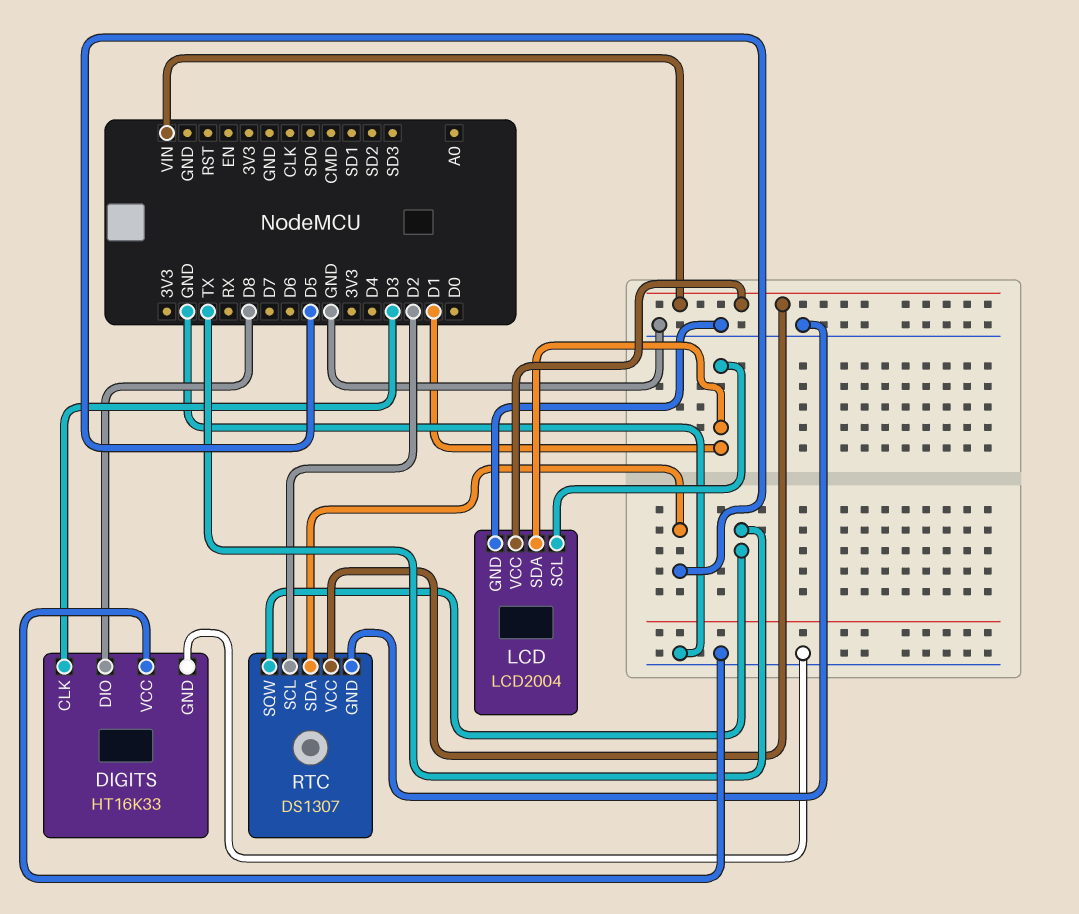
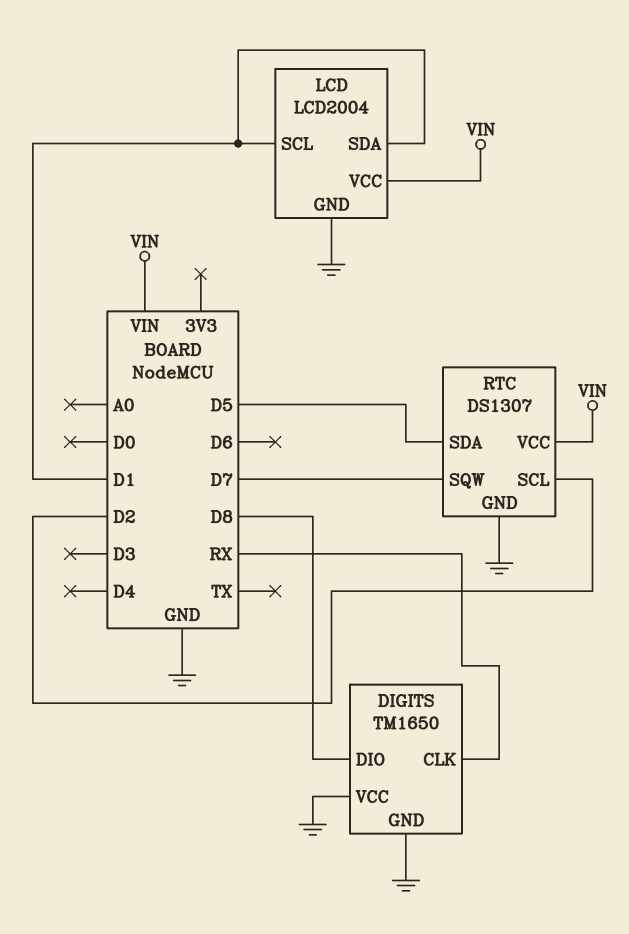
DIGITS: HT16K33 -> TM1650
DIGITS pin CLK: D3 -> RX
RTC pin SQW: TX -> D7

